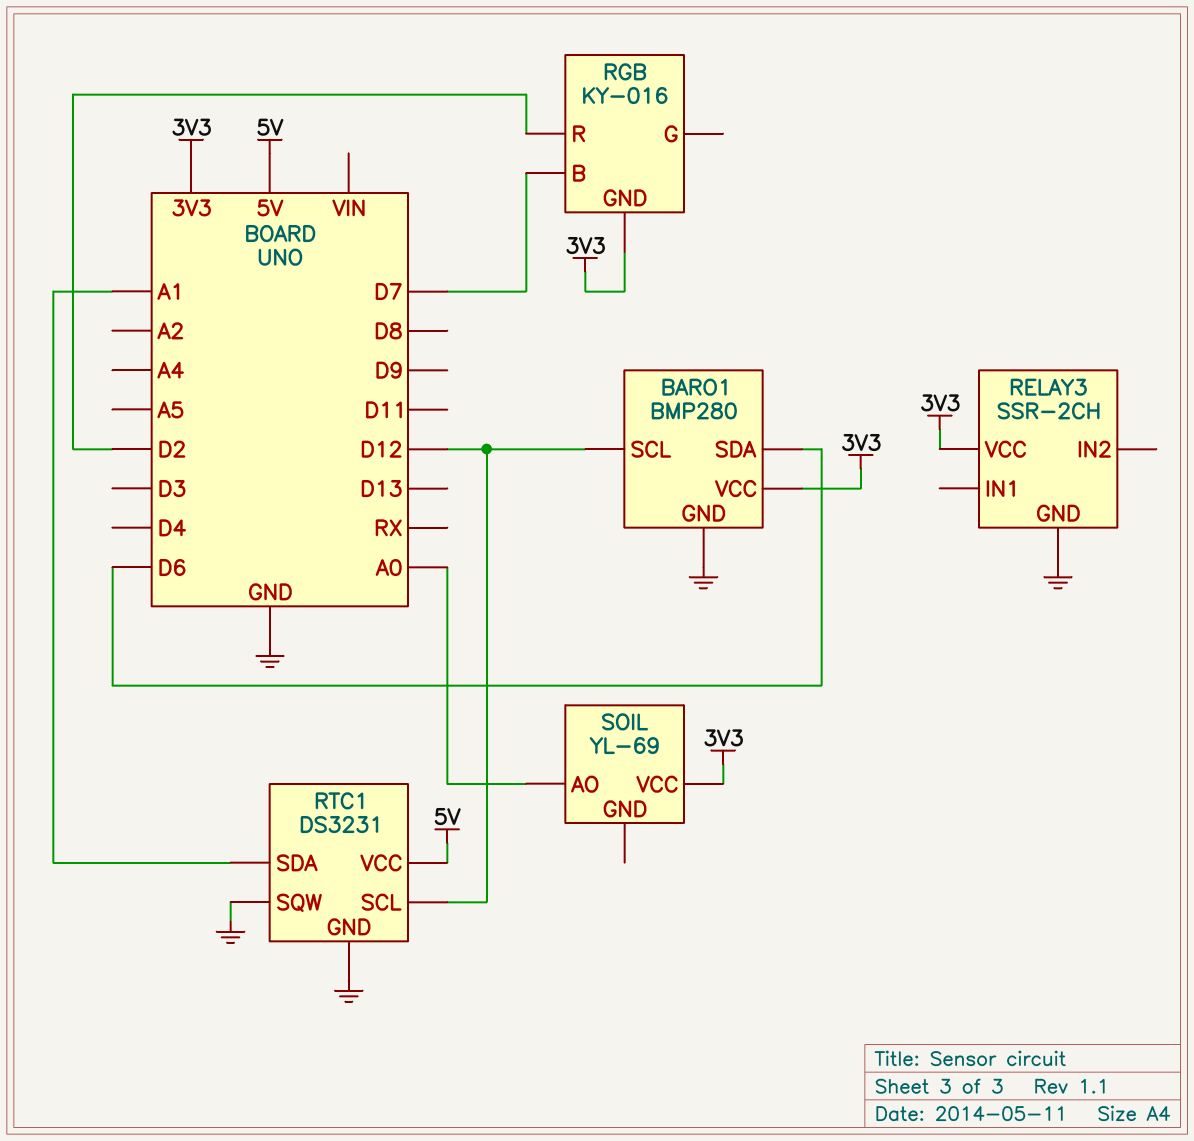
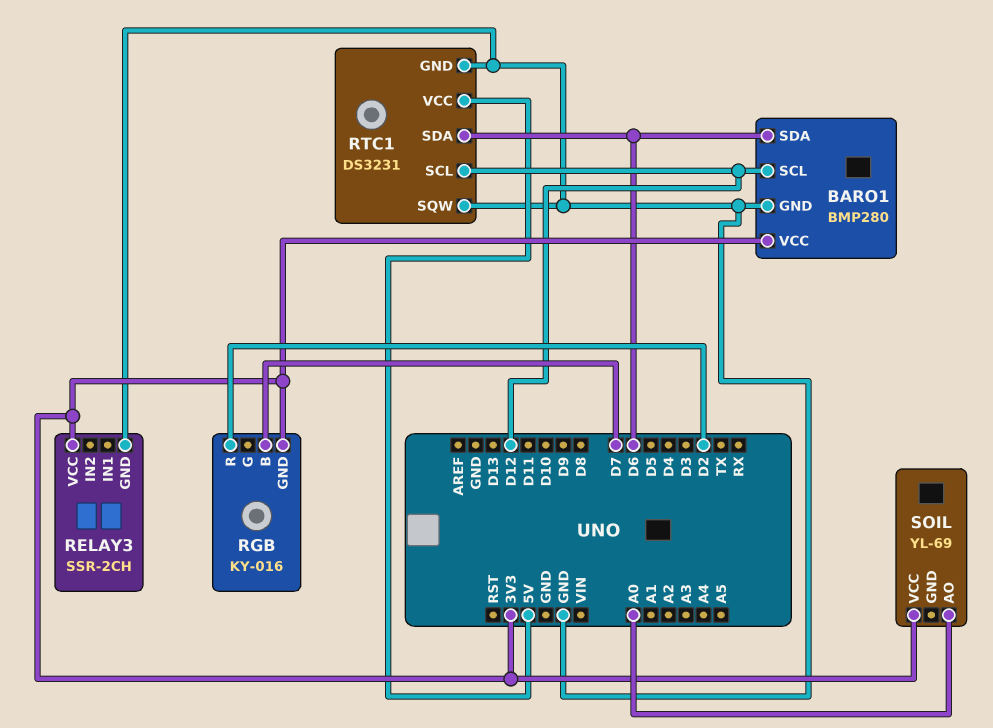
RTC1 pin SDA: A1 -> D6

